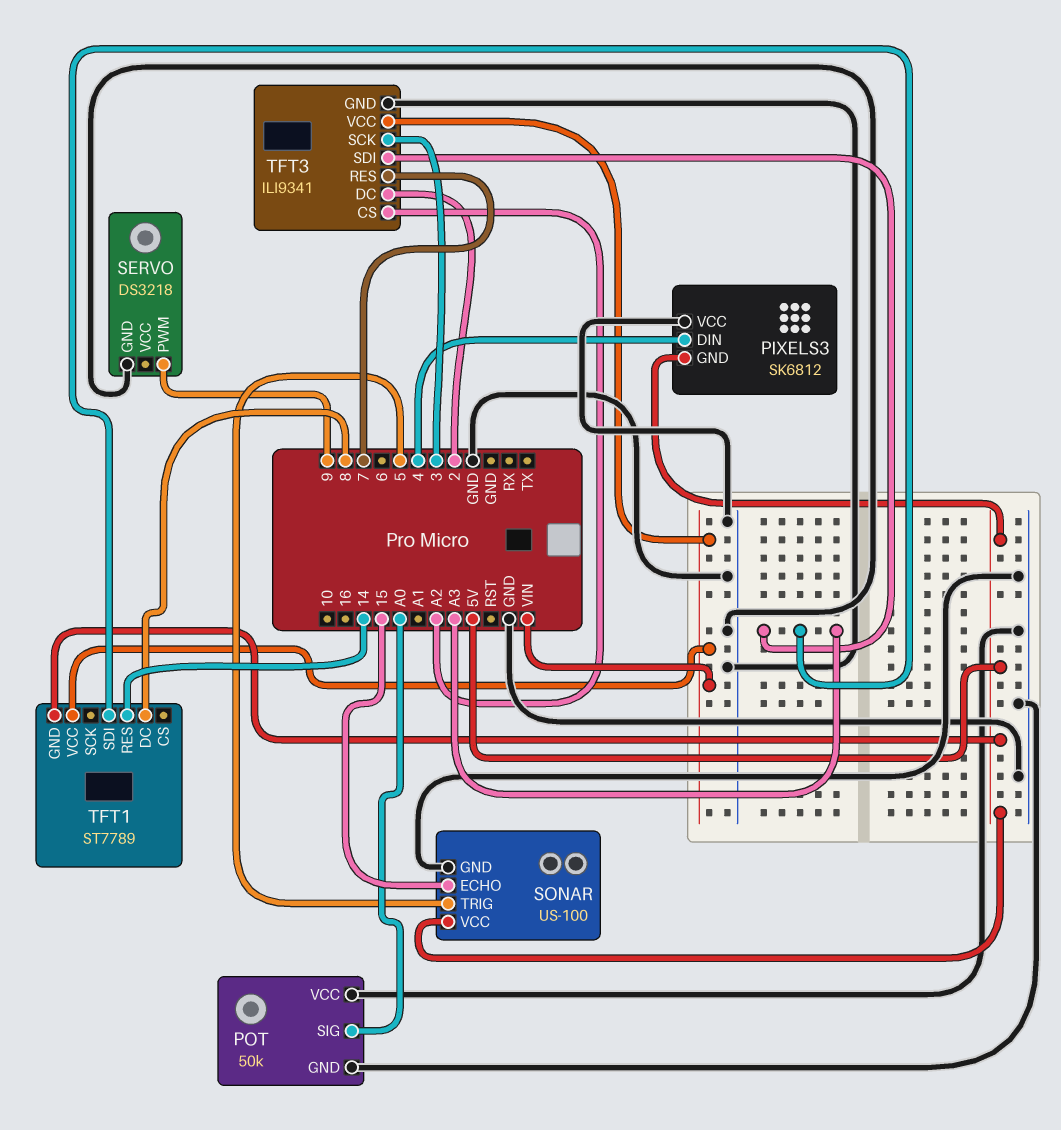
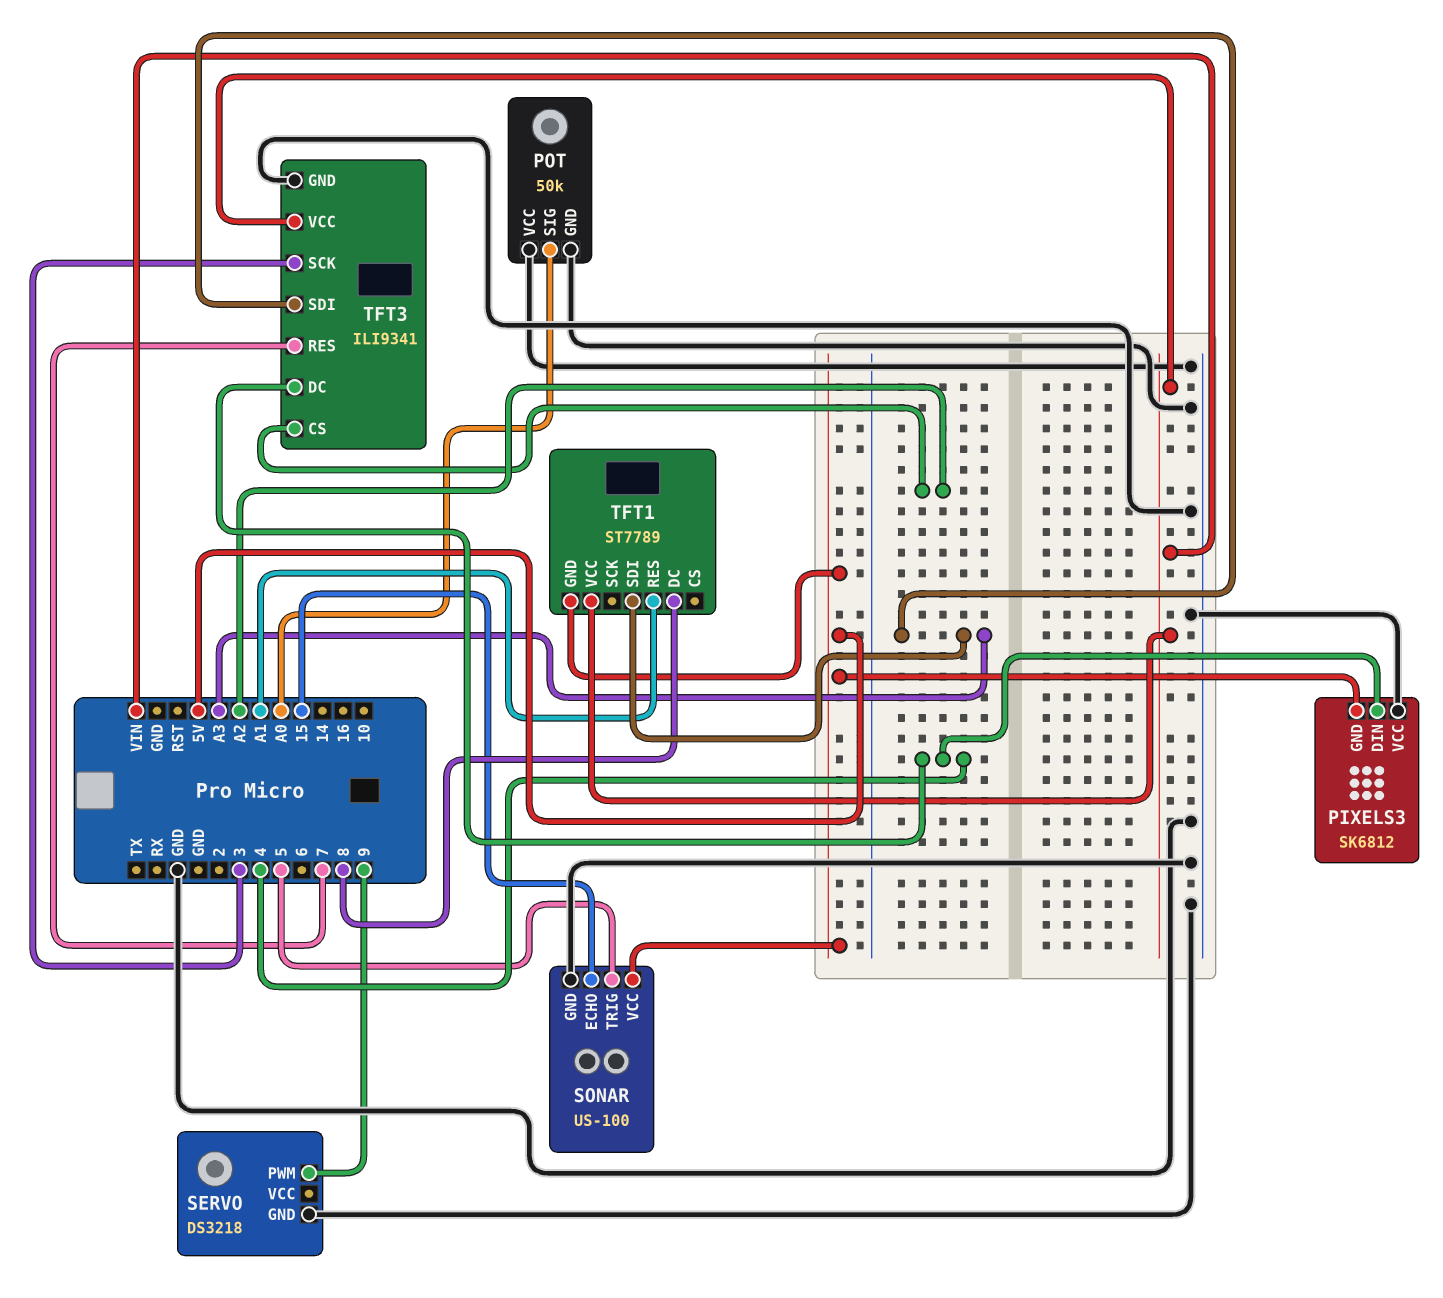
TFT1 pin RES: 14 -> A1
TFT3 pin DC: 2 -> 4

